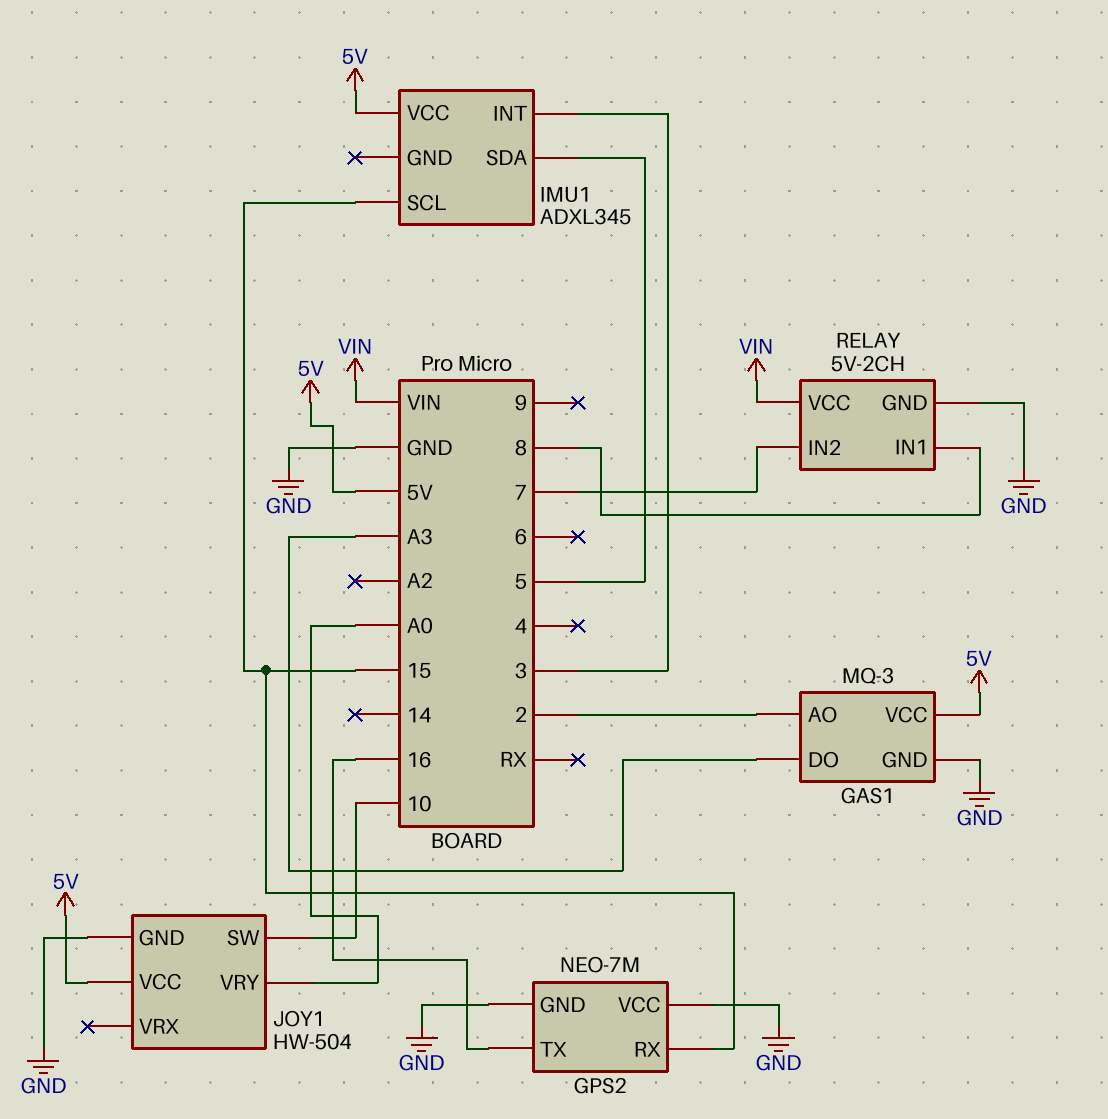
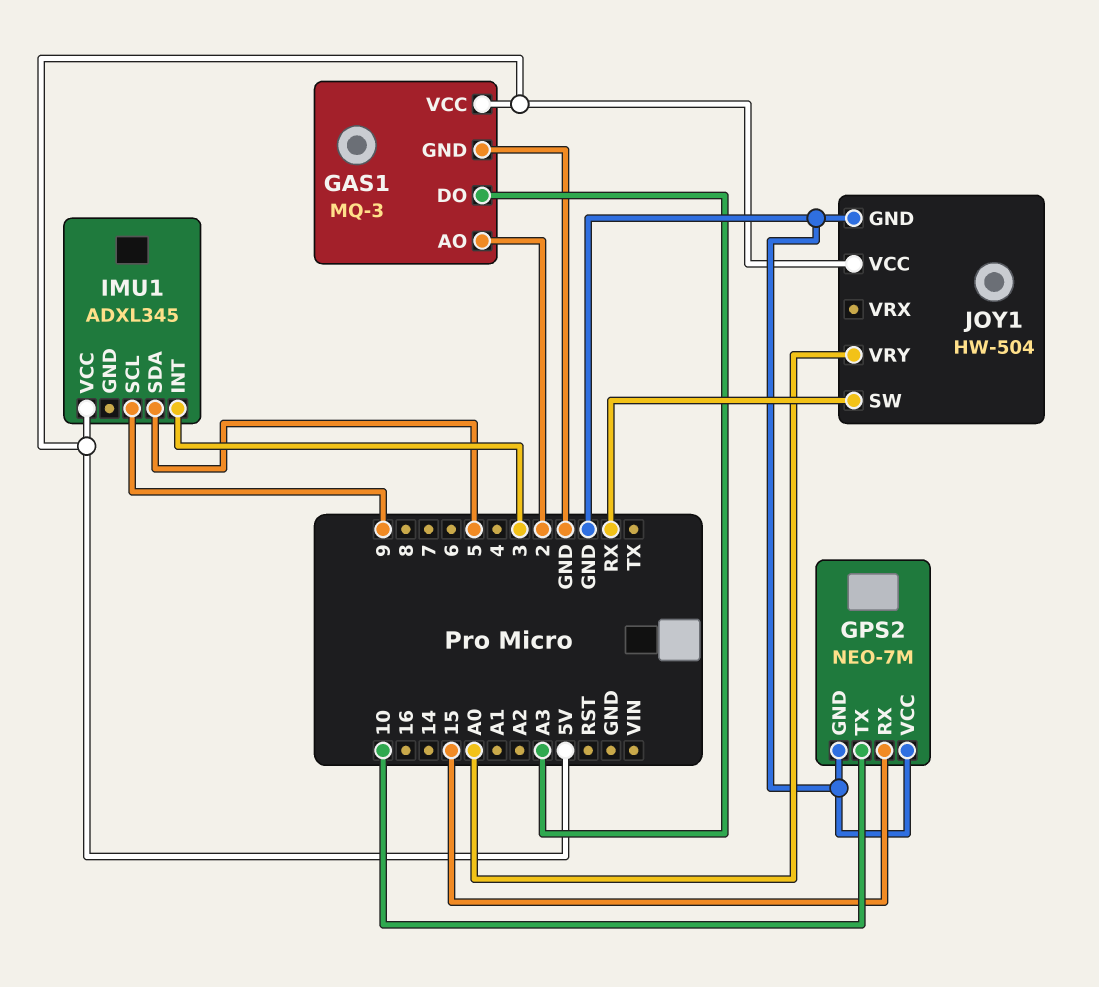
GPS2 pin TX: 16 -> 10
IMU1 pin SCL: 15 -> 9
JOY1 pin SW: 10 -> RX
RELAY: 5V-2CH -> none
RELAY pin GND: GND -> none
RELAY pin IN1: 8 -> none
RELAY pin IN2: 7 -> none
RELAY pin VCC: VIN -> none

